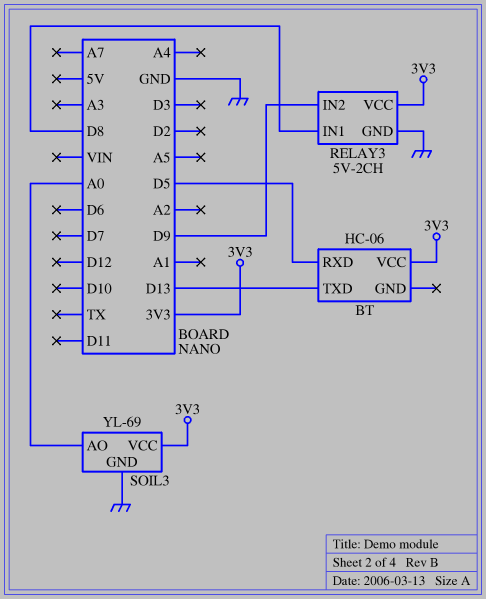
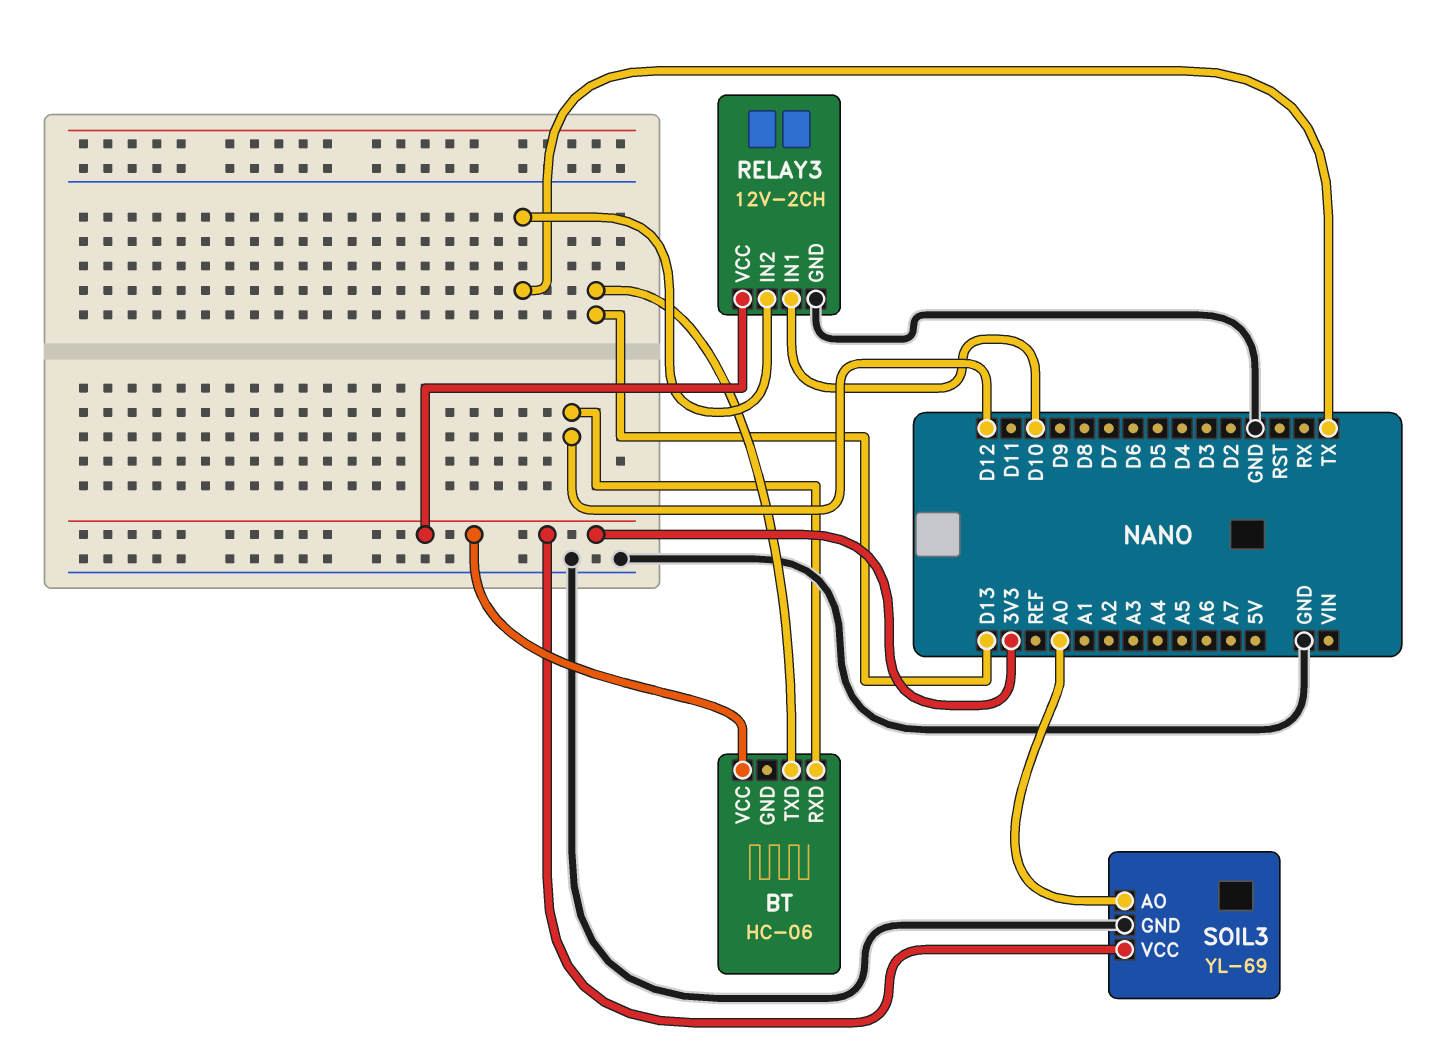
BT pin RXD: D5 -> D12
RELAY3: 5V-2CH -> 12V-2CH
RELAY3 pin IN1: D8 -> D10
RELAY3 pin IN2: D9 -> TX

